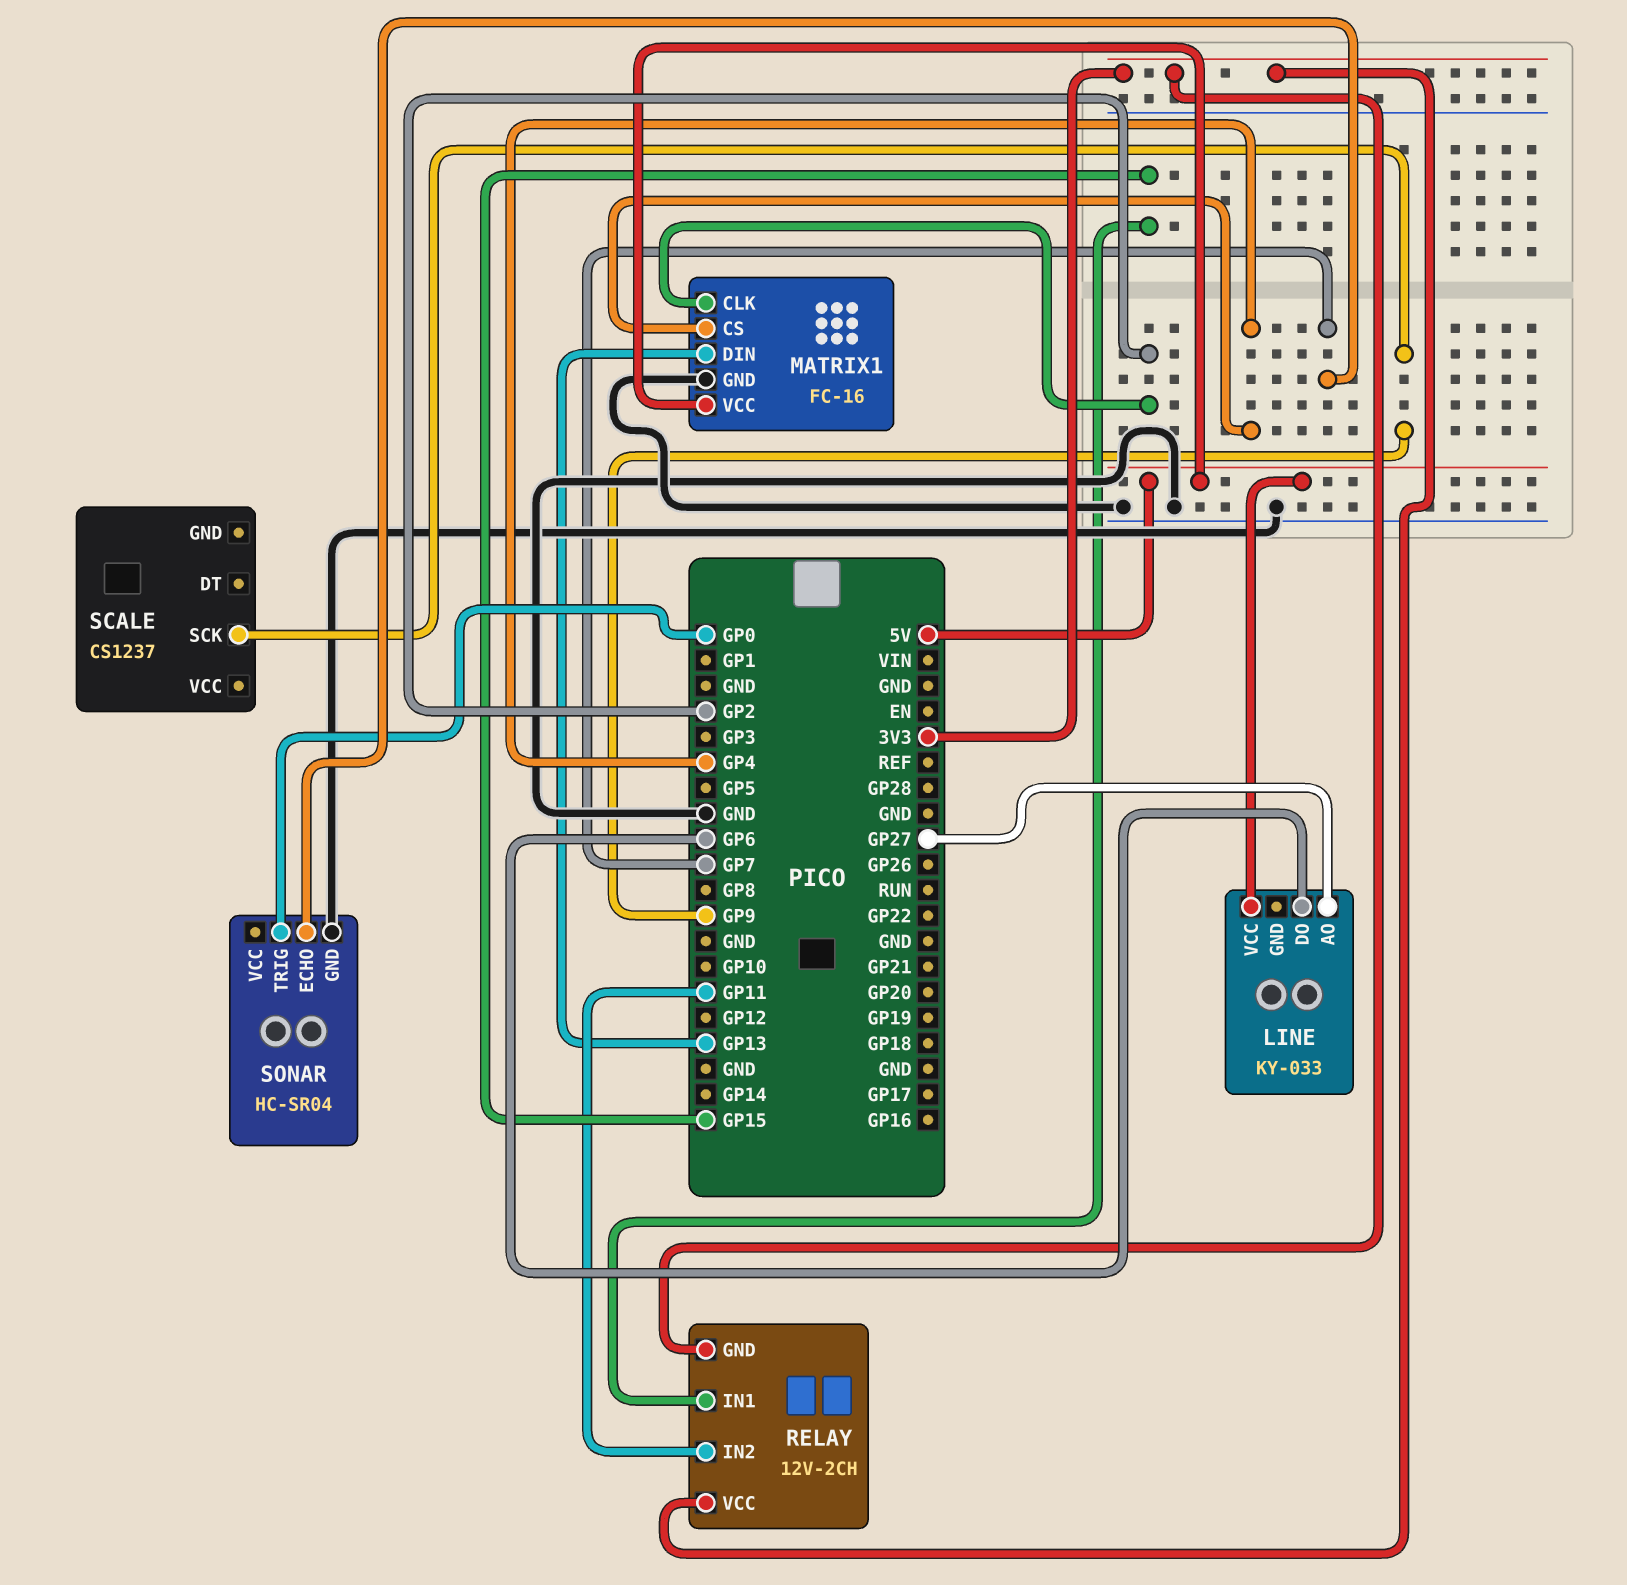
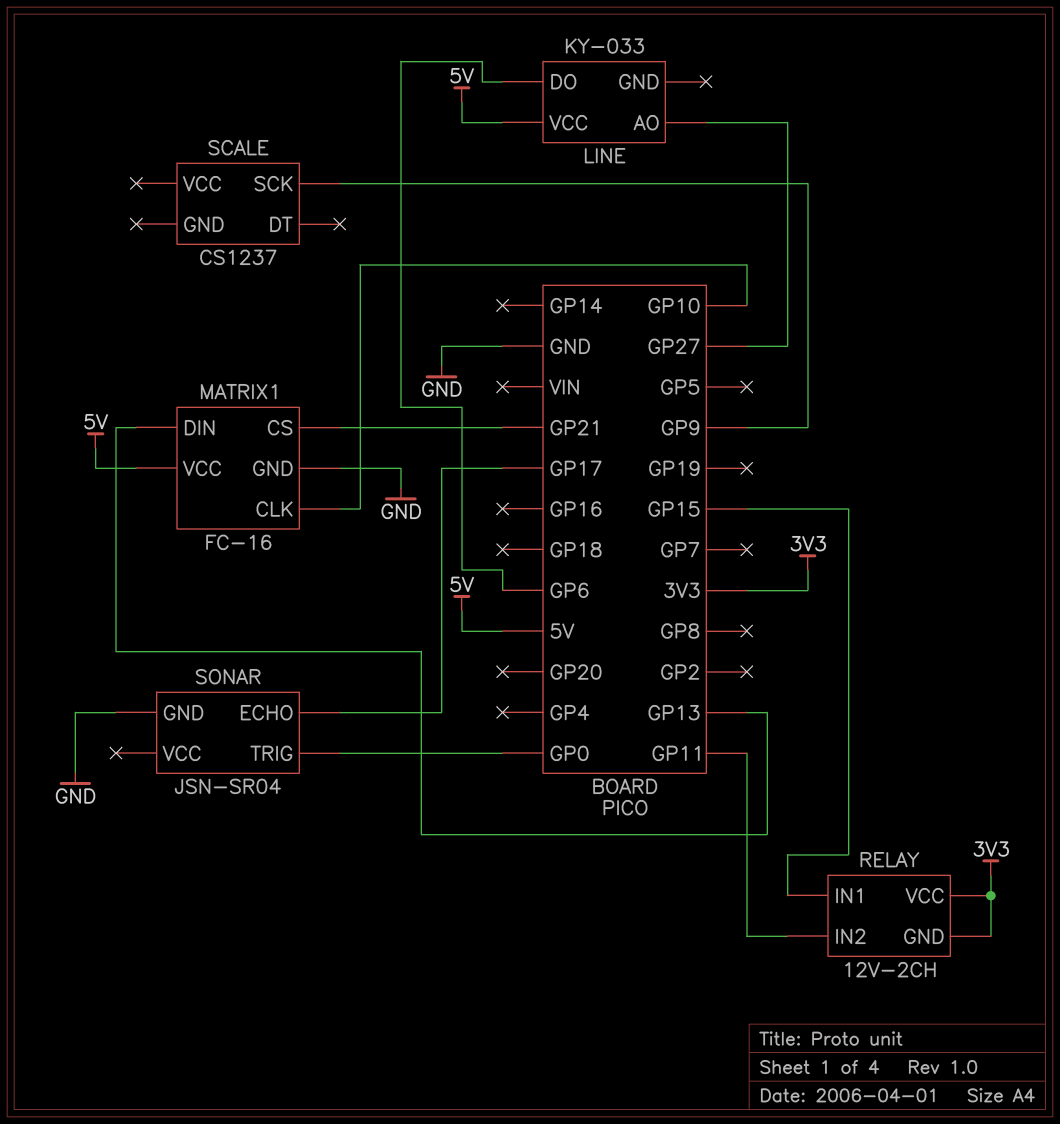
MATRIX1 pin CLK: GP2 -> GP10
MATRIX1 pin CS: GP4 -> GP21
SONAR: HC-SR04 -> JSN-SR04
SONAR pin ECHO: GP7 -> GP17

